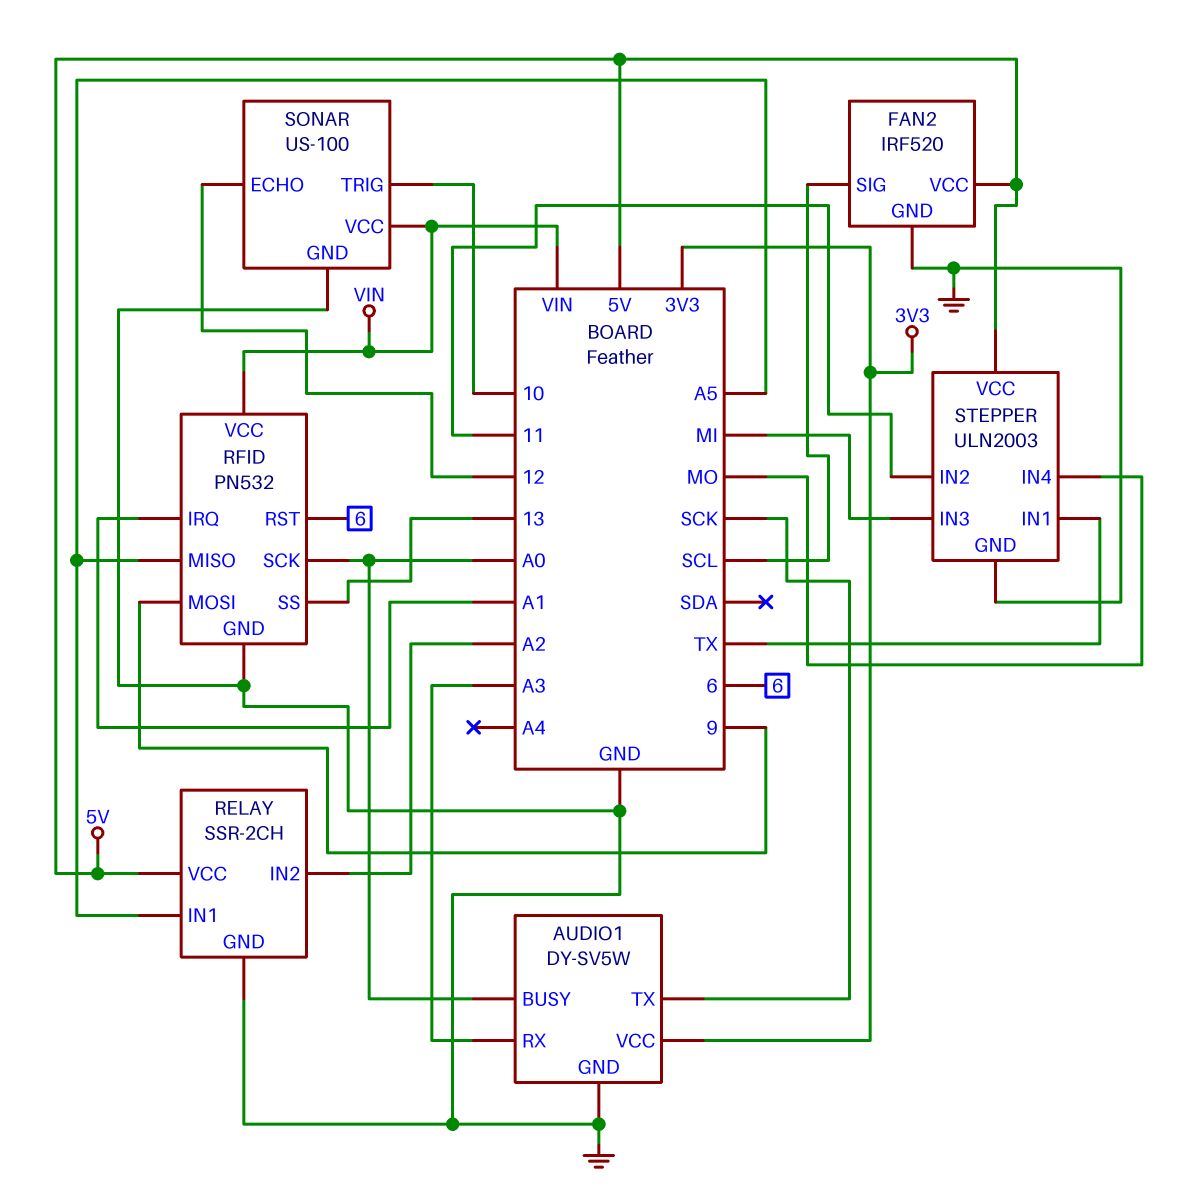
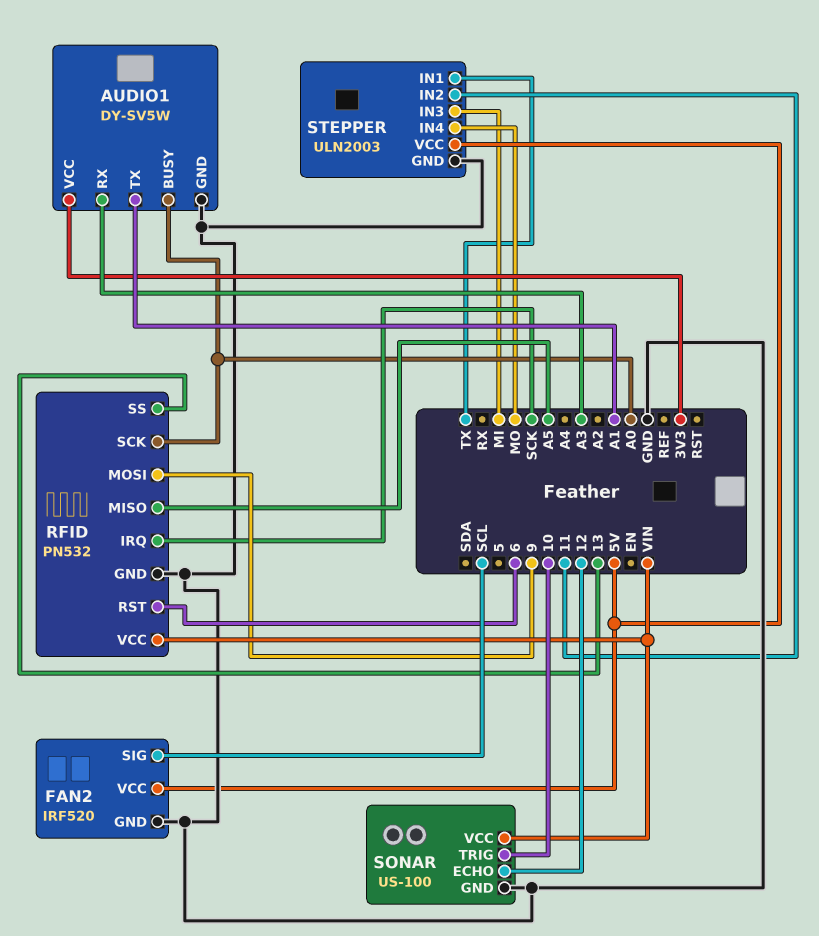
AUDIO1 pin TX: SCK -> A1
RELAY: SSR-2CH -> none
RELAY pin GND: GND -> none
RELAY pin IN1: A5 -> none
RELAY pin IN2: A2 -> none
RELAY pin VCC: 5V -> none
RFID pin IRQ: A1 -> SCK

